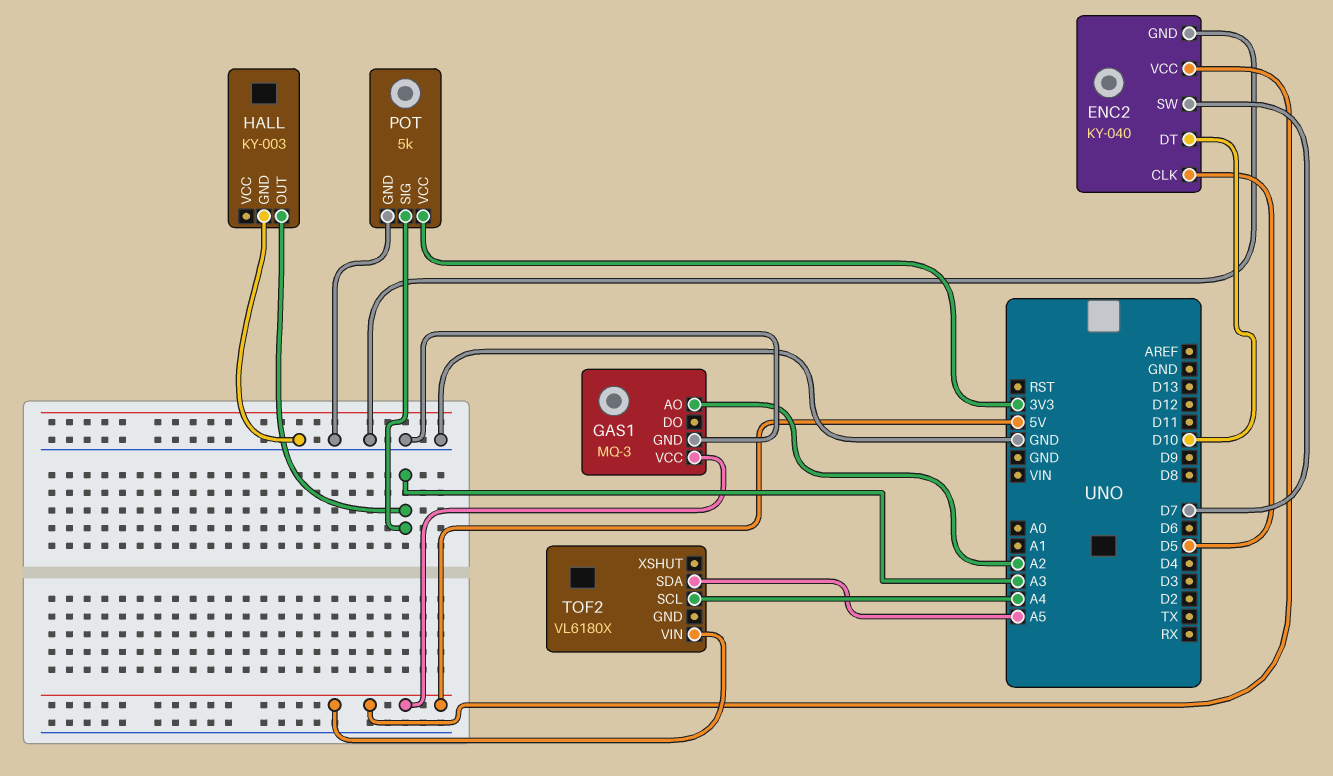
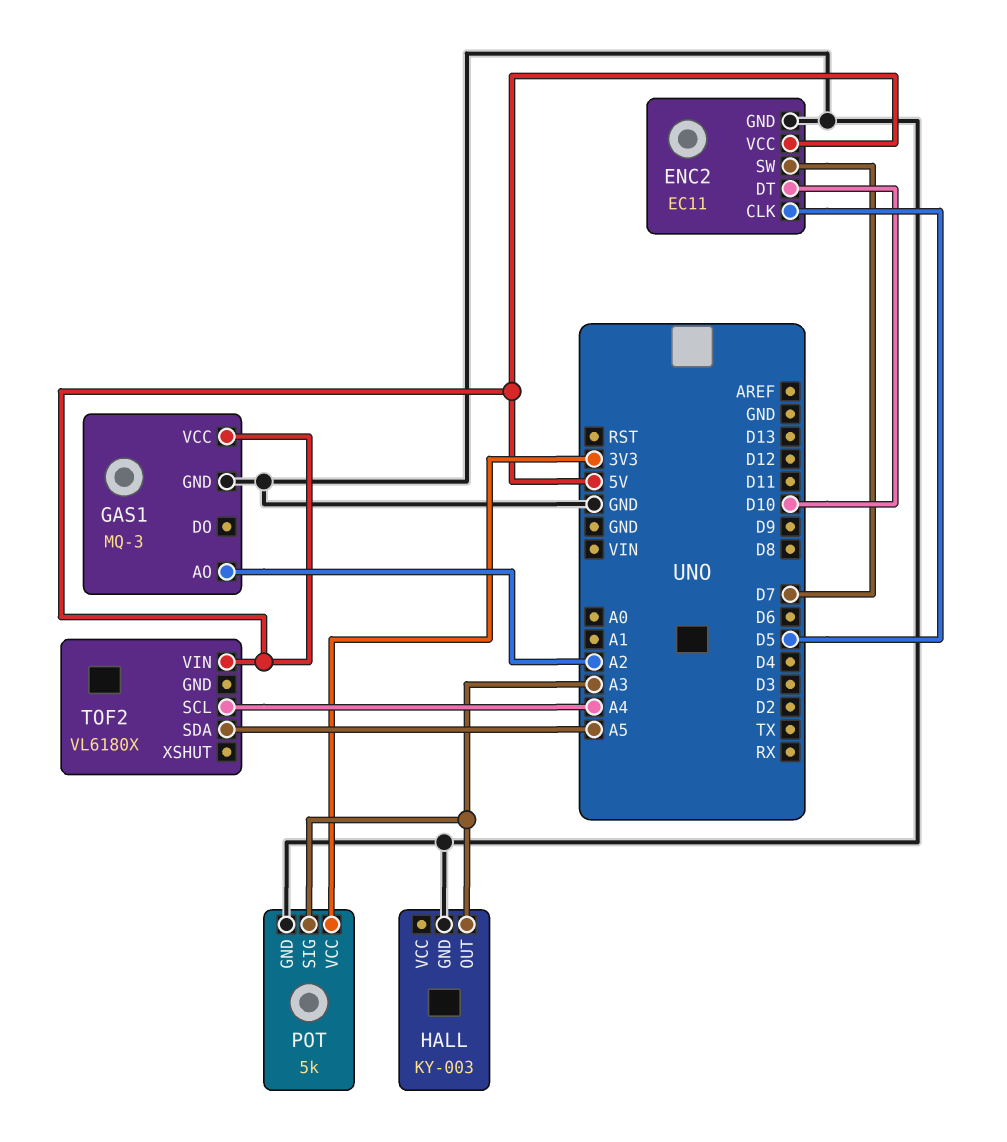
ENC2: KY-040 -> EC11

